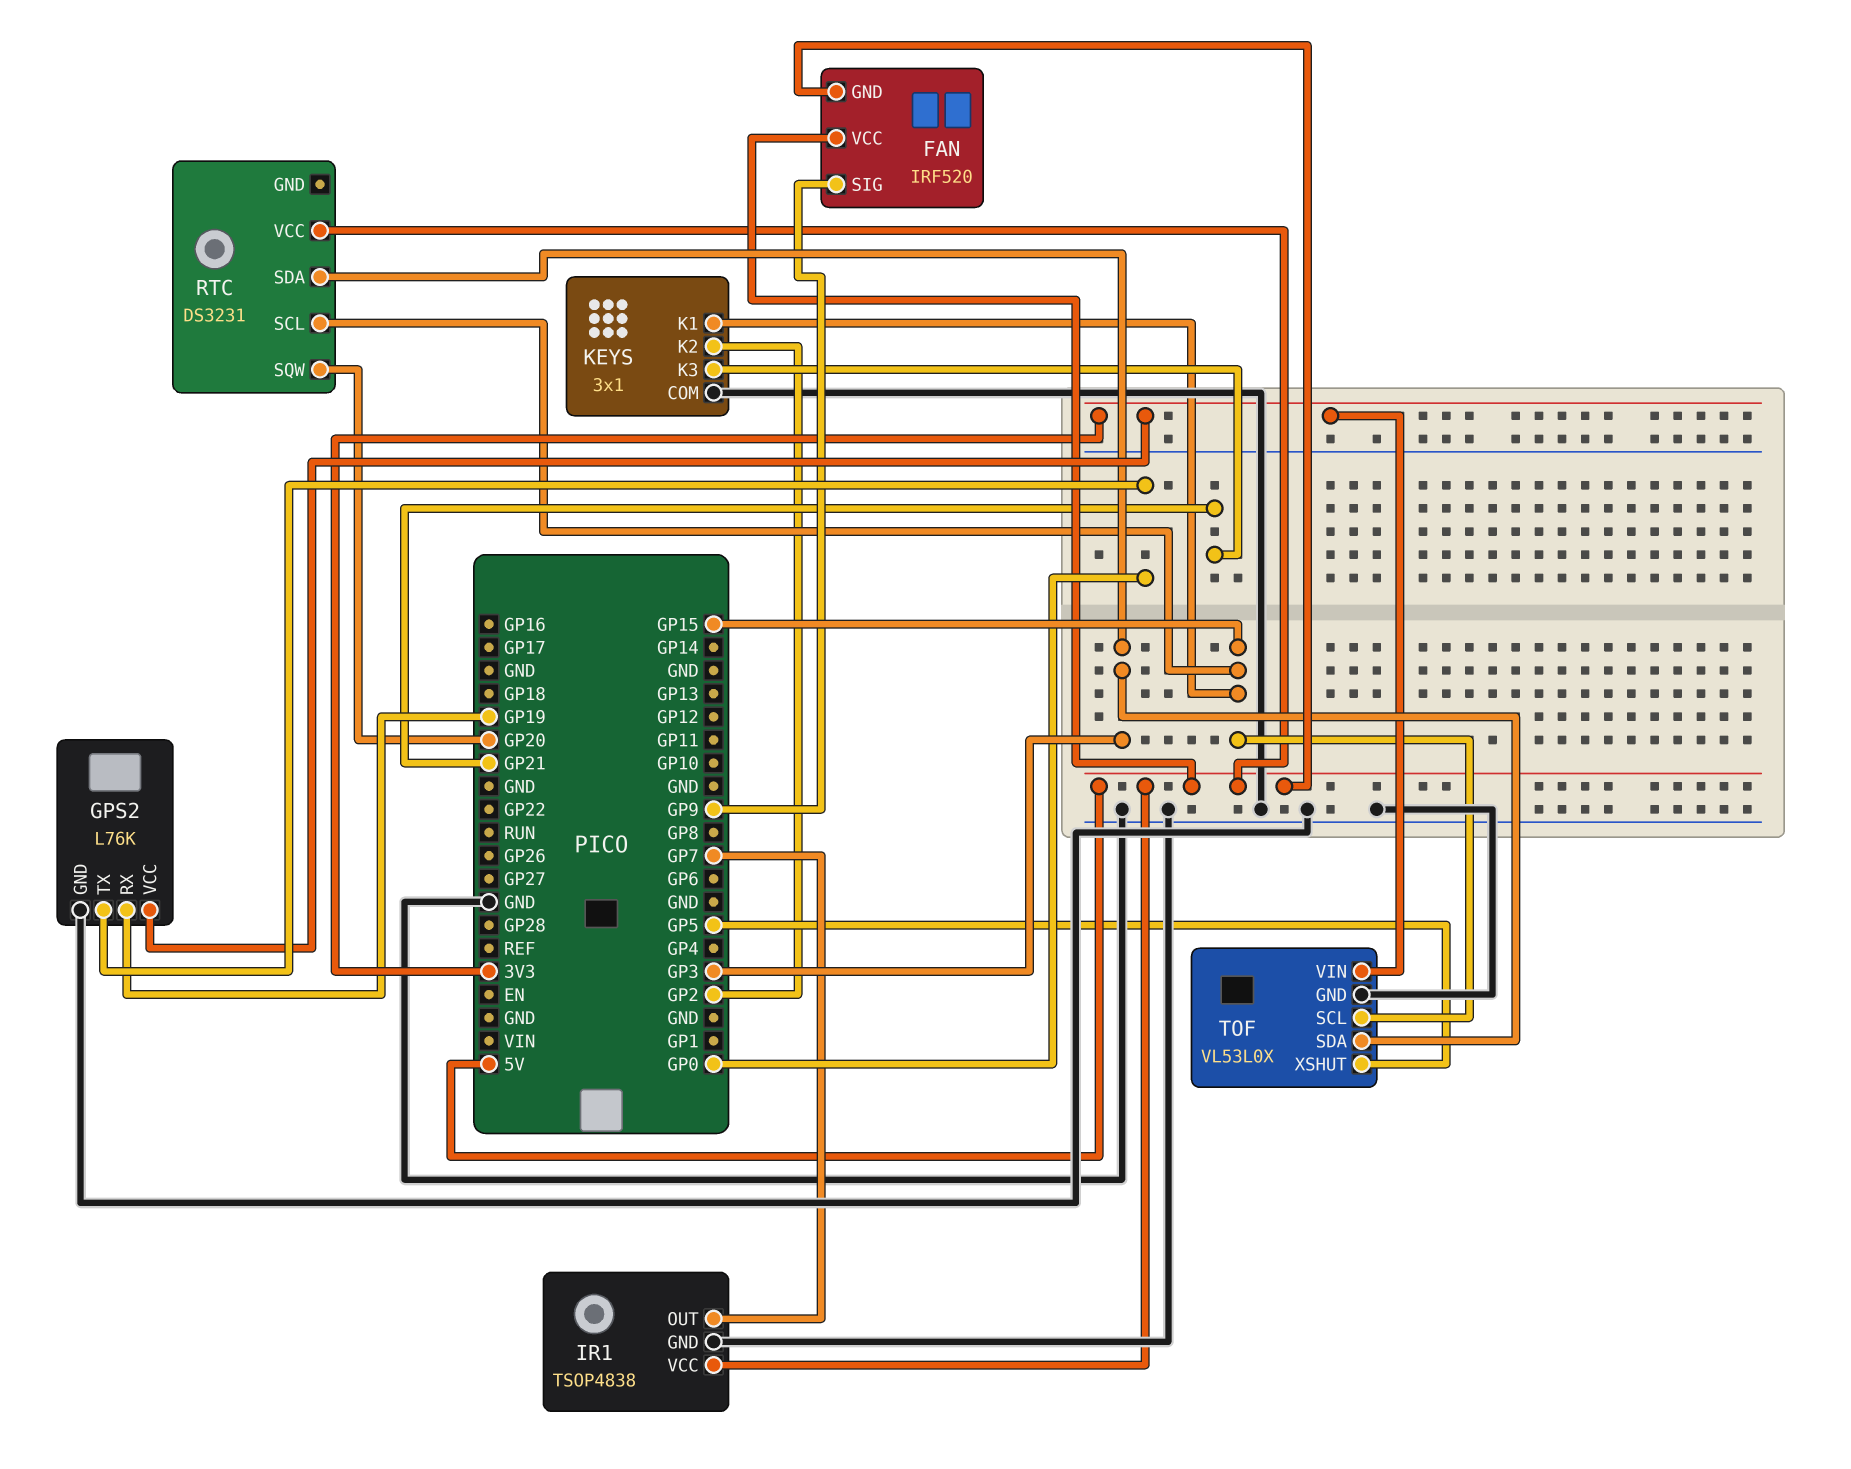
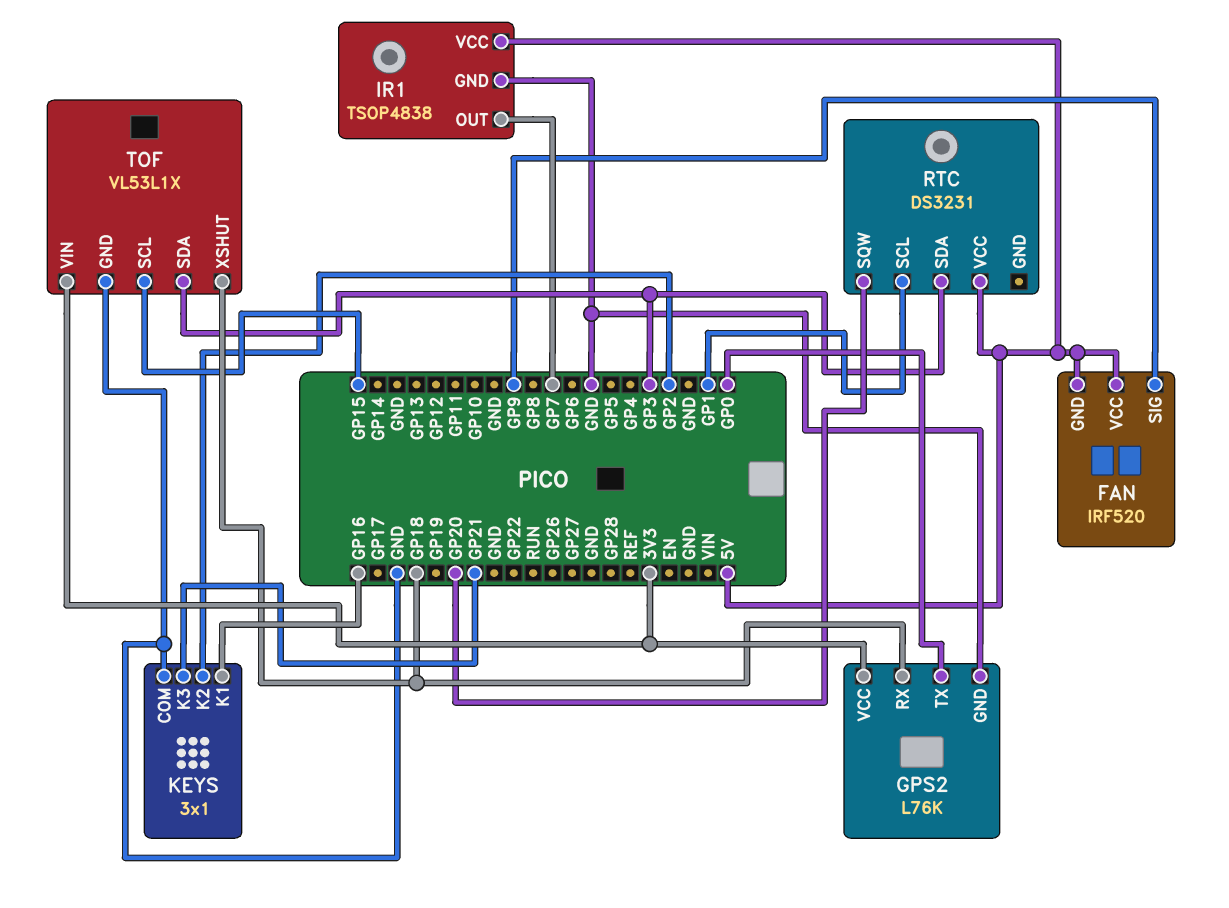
GPS2 pin RX: GP19 -> GP18
KEYS pin K1: GP15 -> GP16
RTC pin SCL: GP15 -> GP1
TOF: VL53L0X -> VL53L1X
TOF pin XSHUT: GP5 -> GP18

